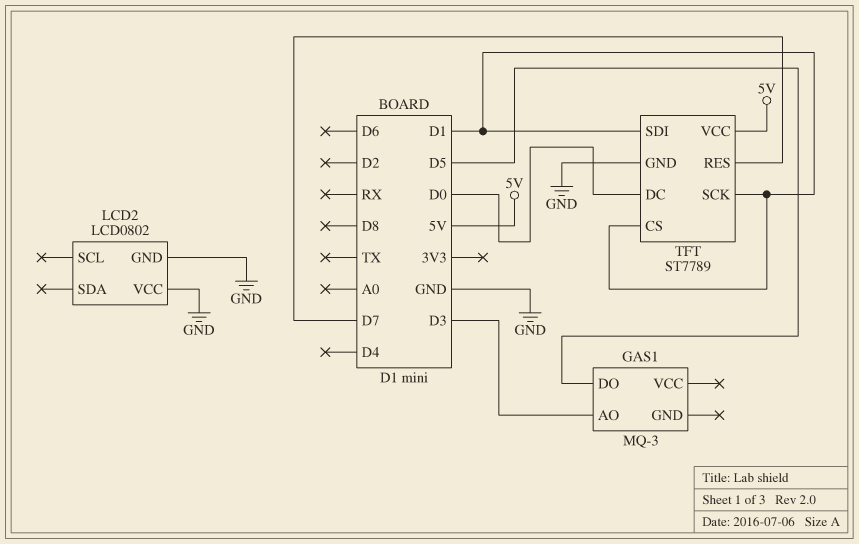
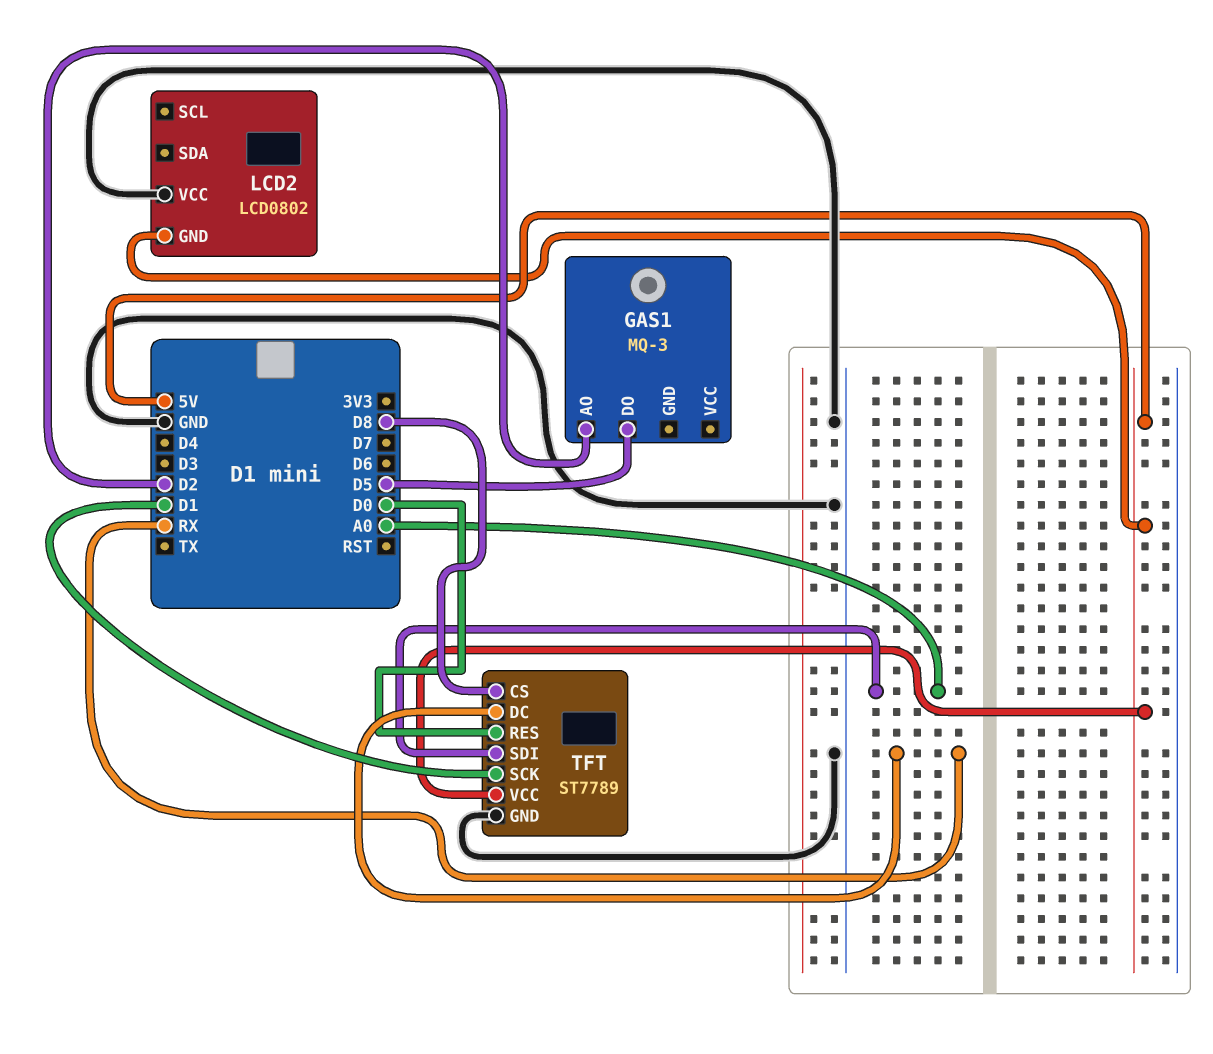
GAS1 pin AO: D3 -> D2
LCD2 pin GND: GND -> 5V
TFT pin CS: D1 -> D8
TFT pin DC: D0 -> RX
TFT pin RES: D7 -> D0
TFT pin SDI: D1 -> A0

